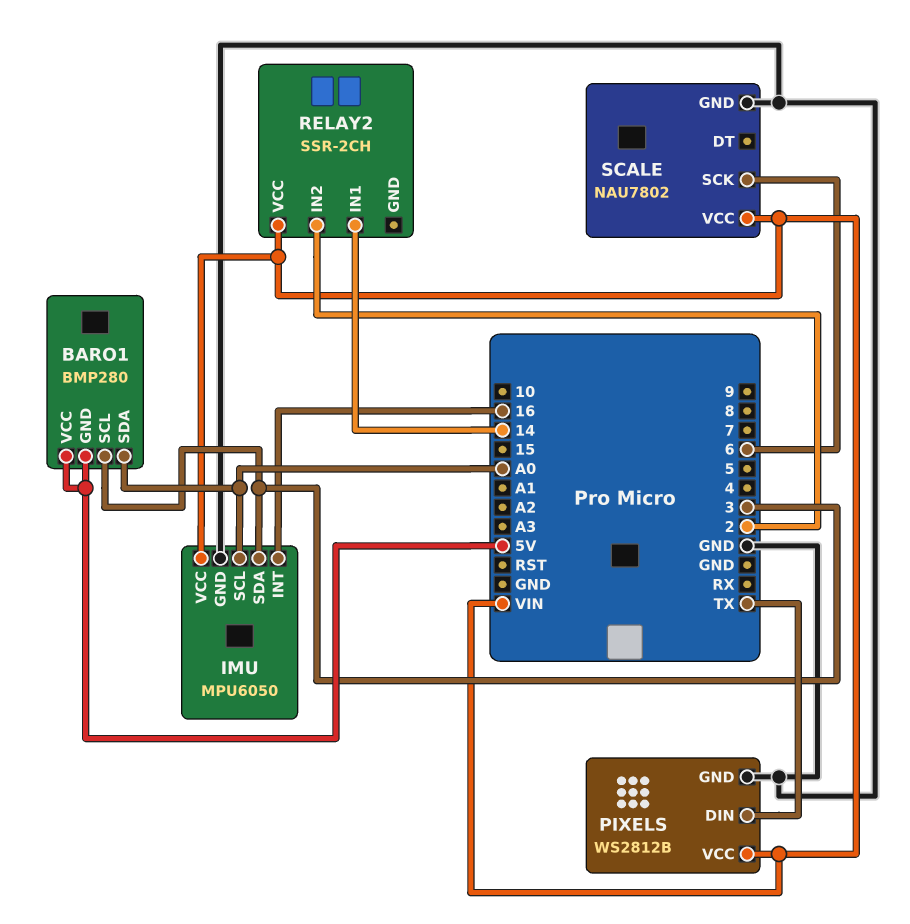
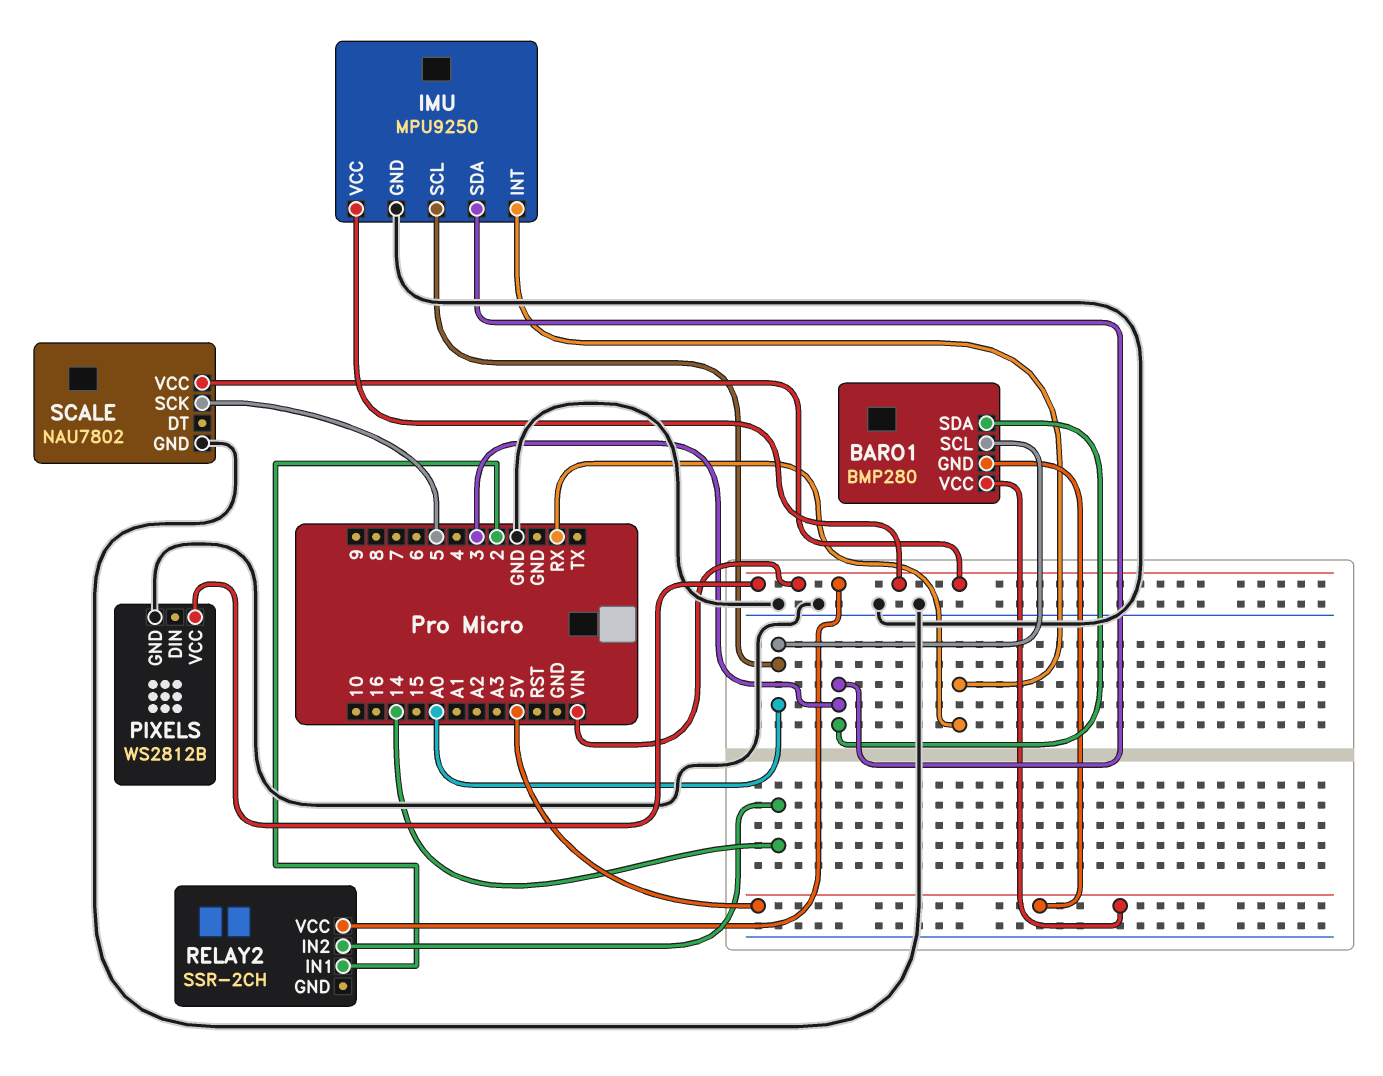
BARO1 pin SCL: 3 -> A0
BARO1 pin SDA: A0 -> 3
IMU: MPU6050 -> MPU9250
IMU pin INT: 16 -> RX
PIXELS pin DIN: TX -> none
RELAY2 pin IN1: 14 -> 2
RELAY2 pin IN2: 2 -> 14
SCALE pin SCK: 6 -> 5

